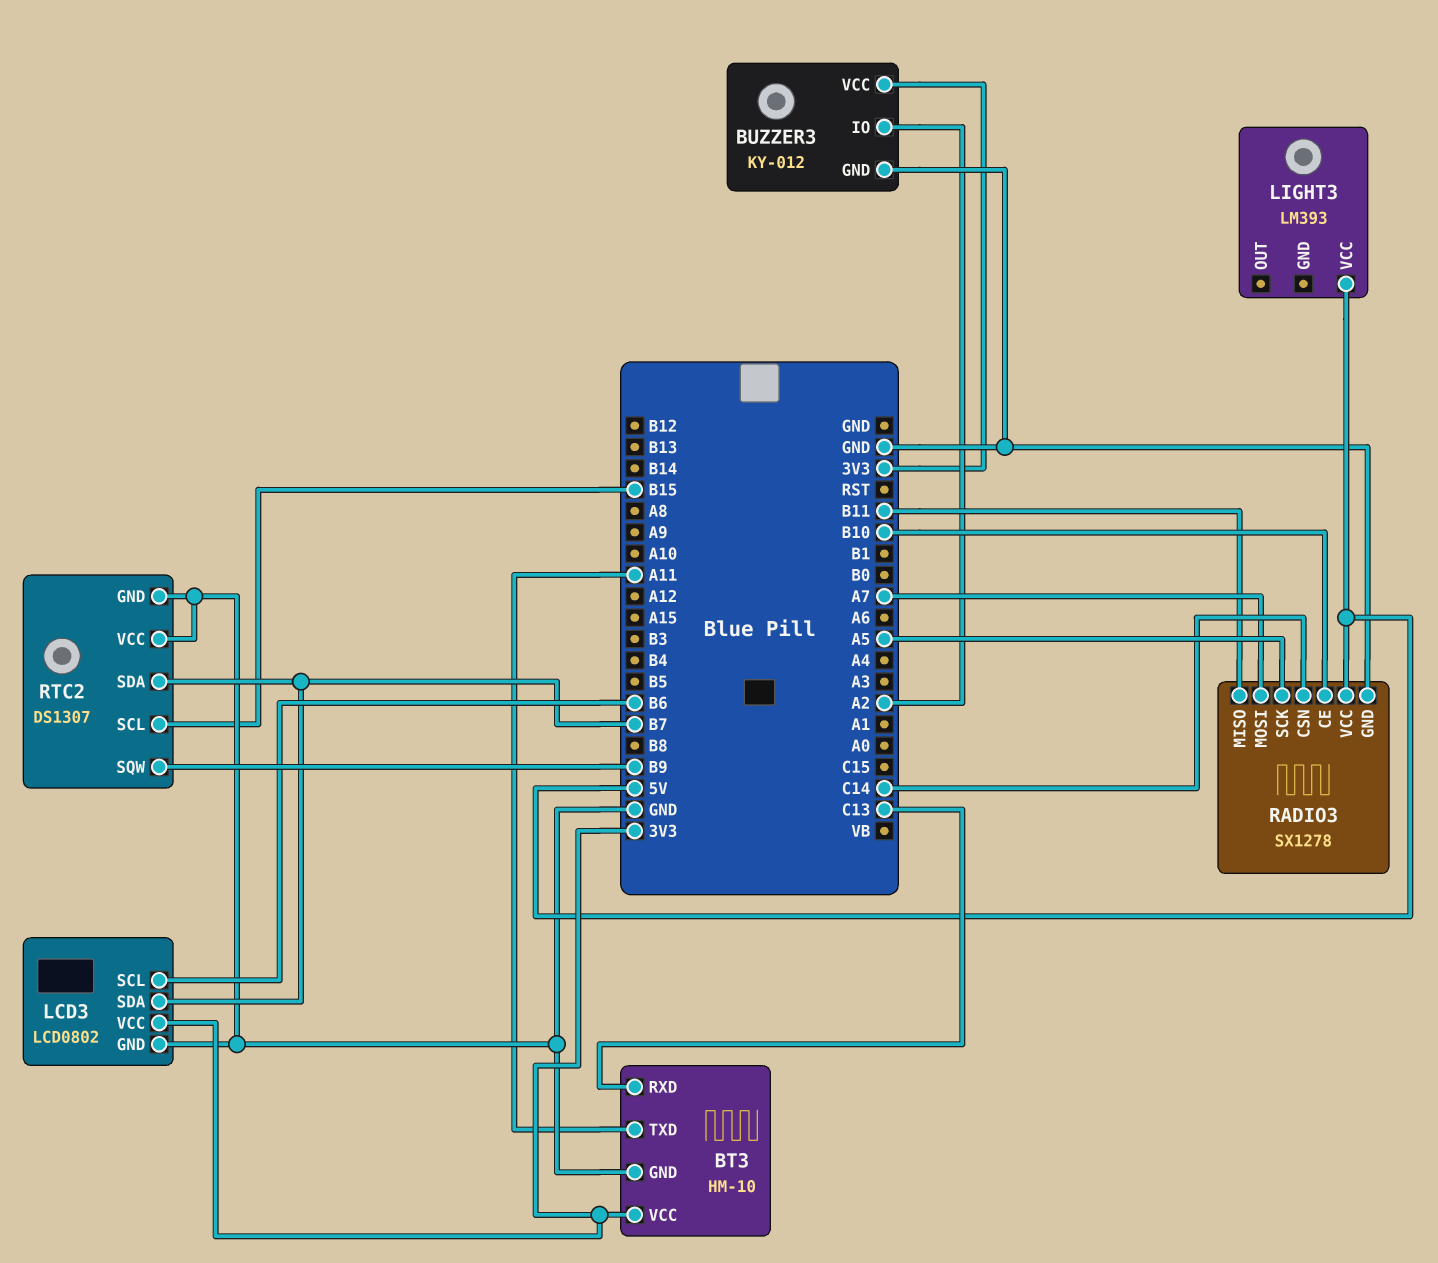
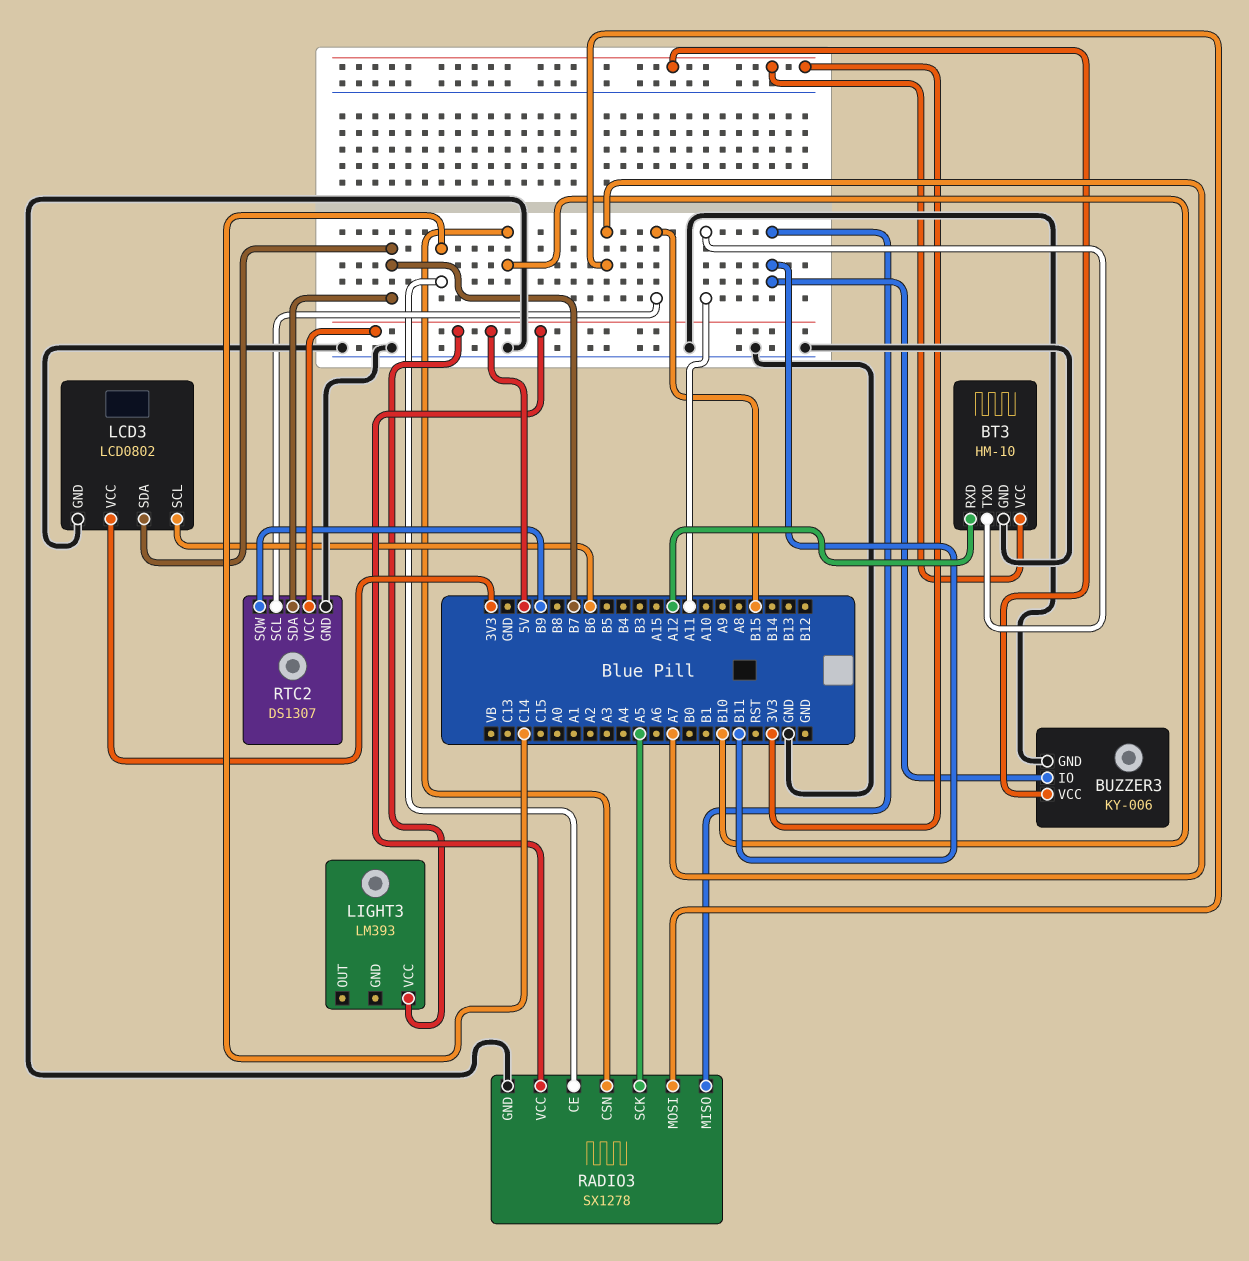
BT3 pin RXD: C13 -> A12
BUZZER3: KY-012 -> KY-006
BUZZER3 pin IO: A2 -> B11
RADIO3 pin CE: B10 -> C14
RADIO3 pin CSN: C14 -> B10
RTC2 pin VCC: GND -> 5V

